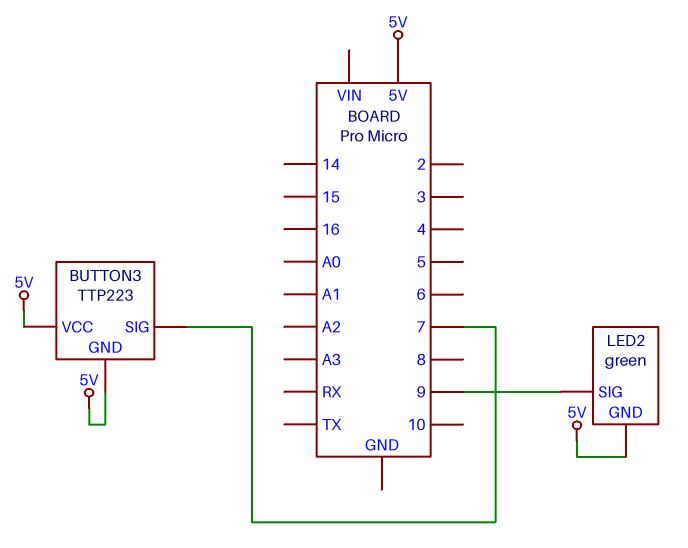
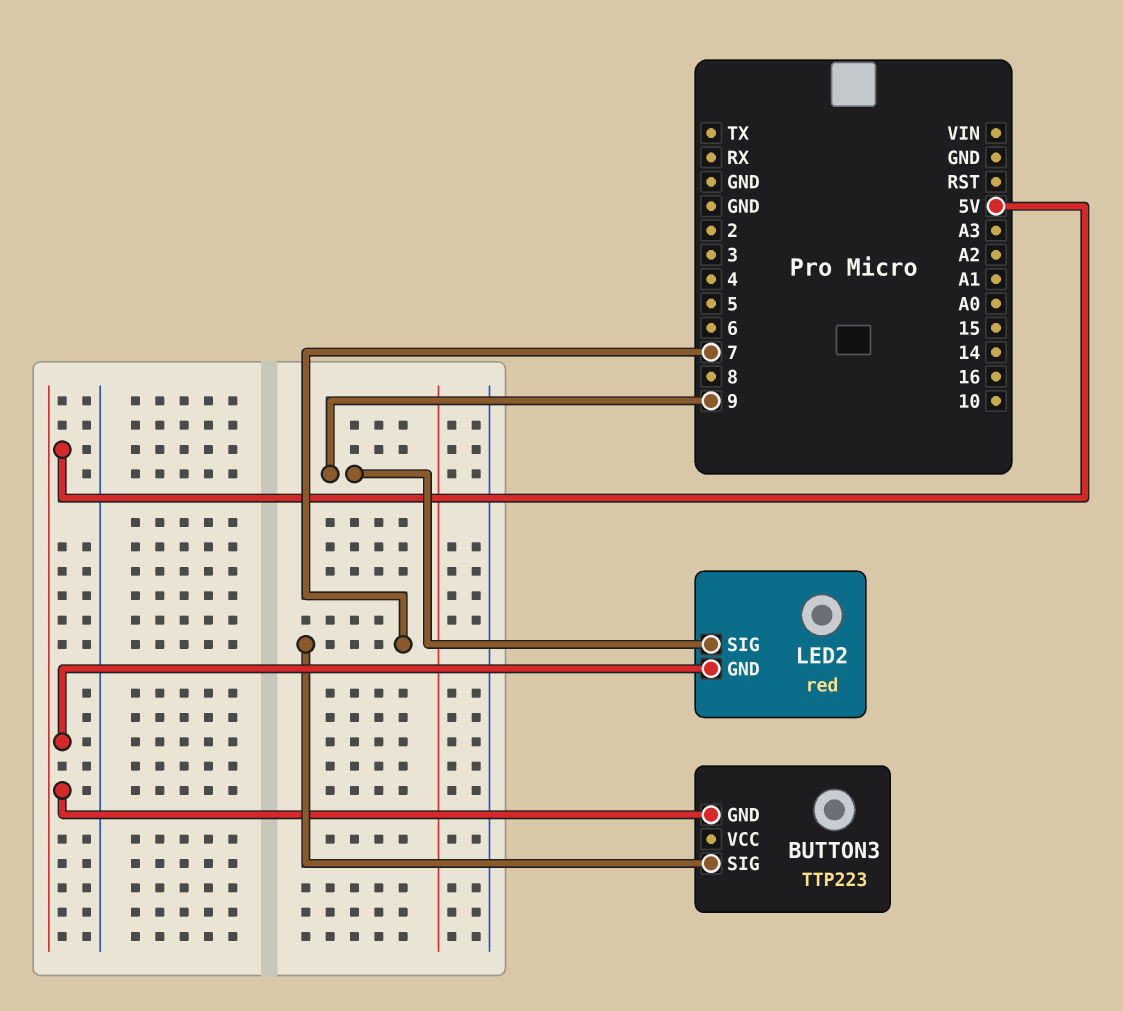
BUTTON3 pin VCC: 5V -> none
LED2: green -> red

